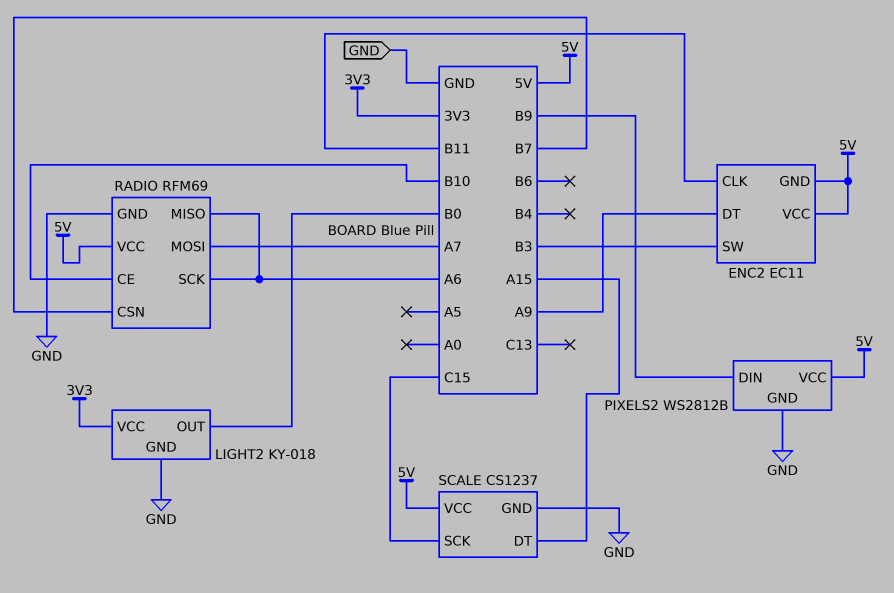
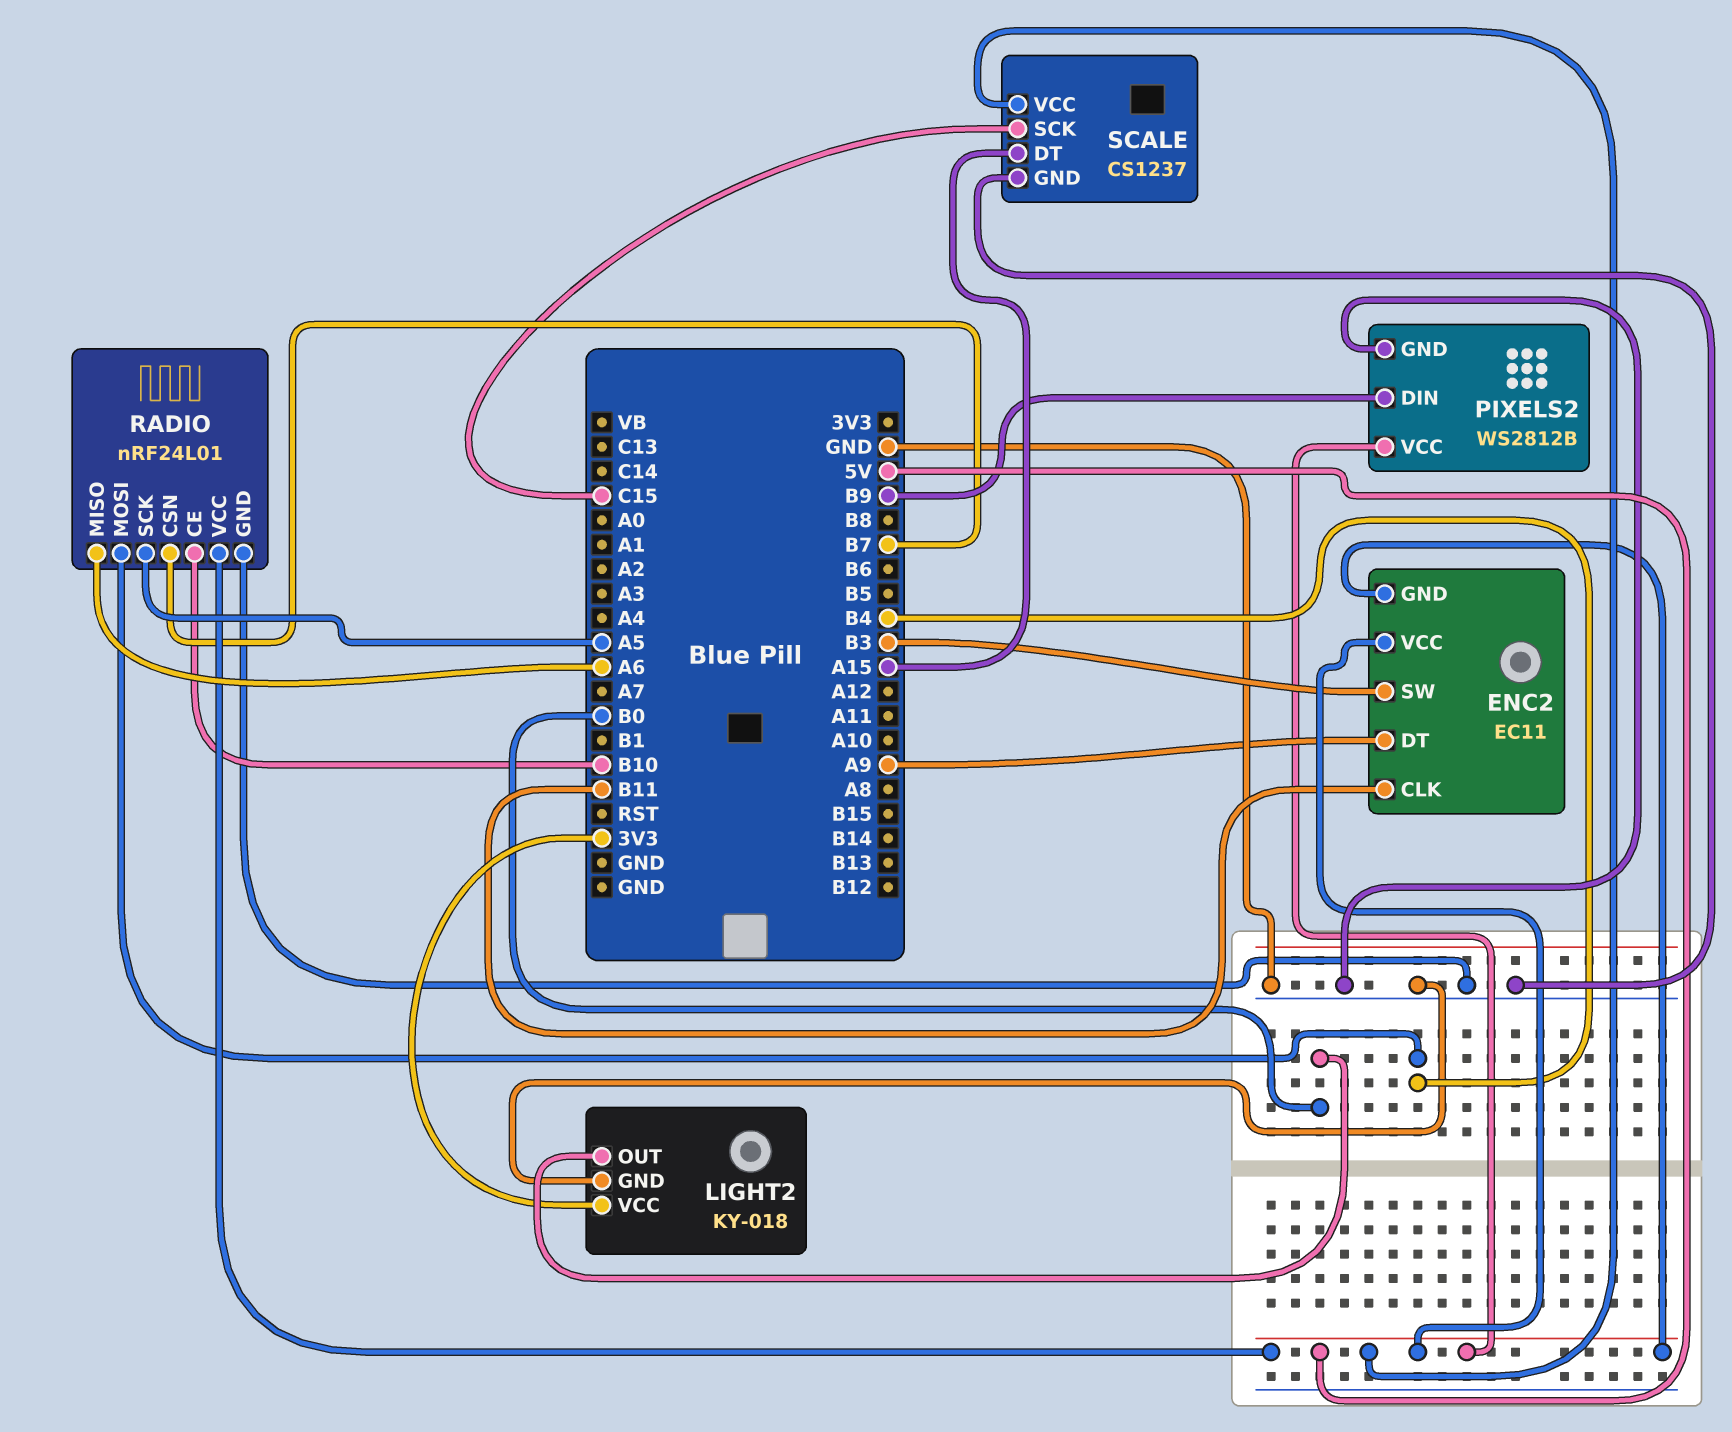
RADIO: RFM69 -> nRF24L01
RADIO pin MOSI: A7 -> B4
RADIO pin SCK: A6 -> A5

